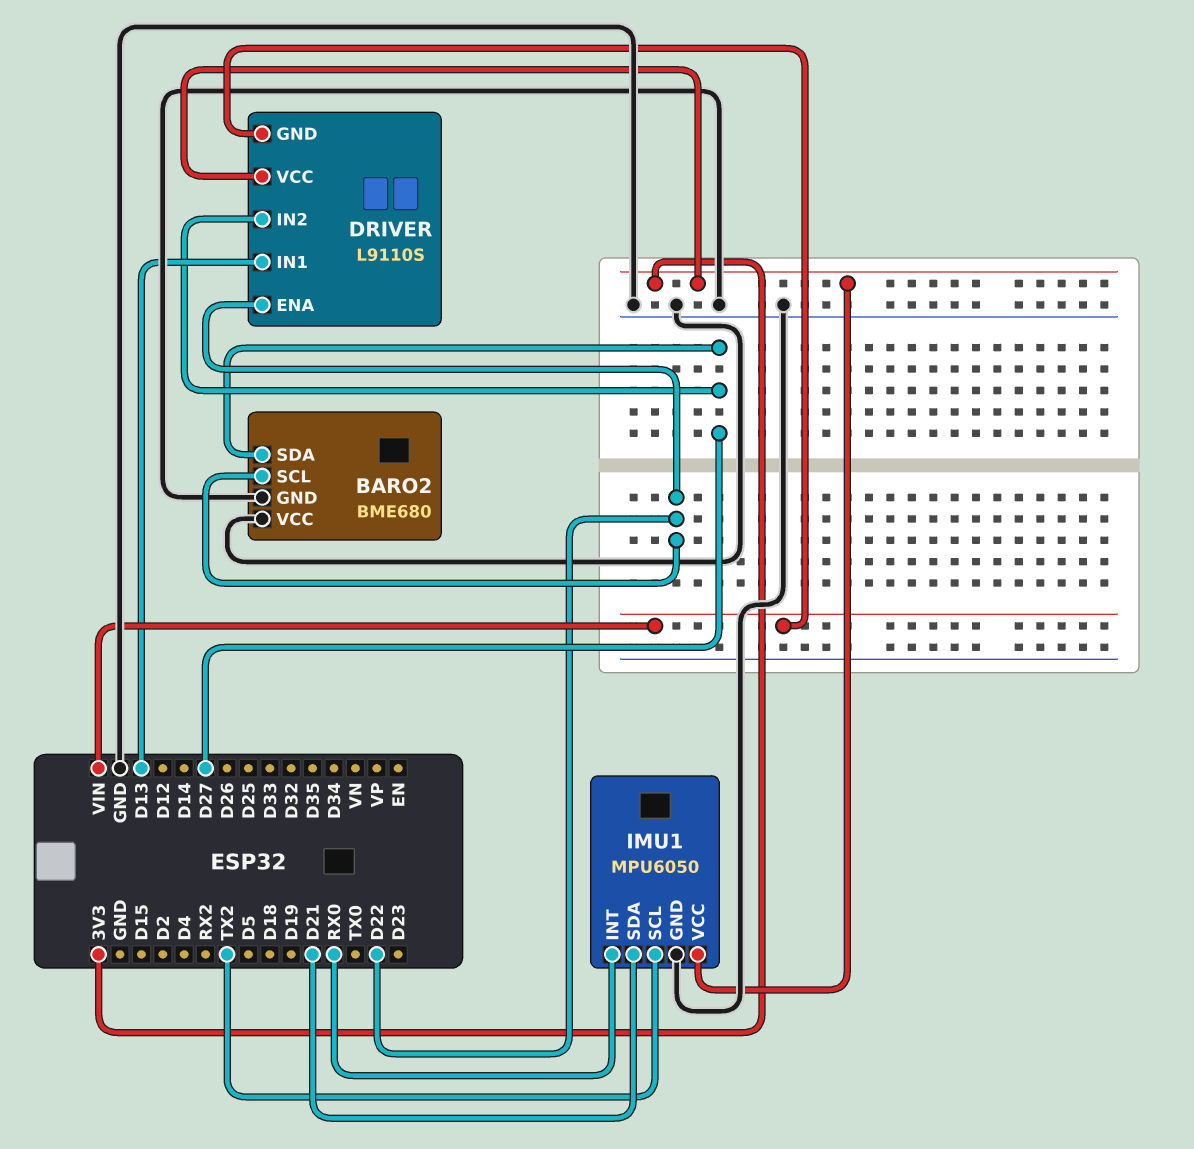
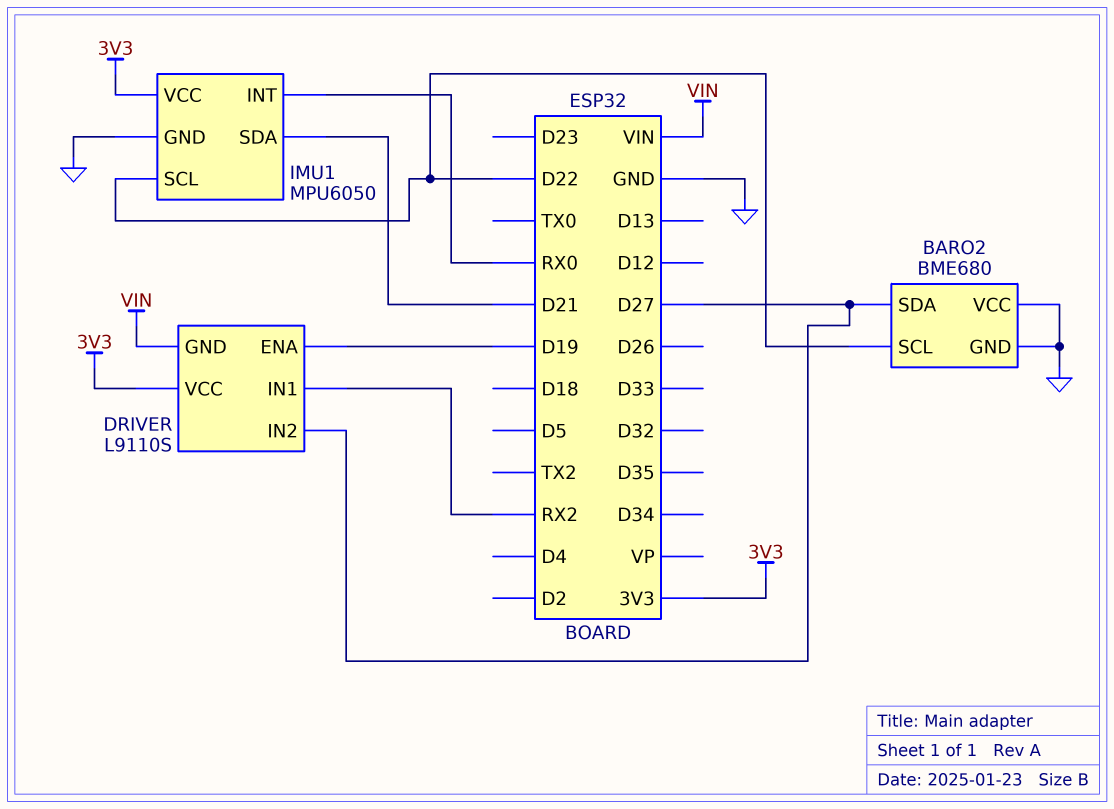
DRIVER pin ENA: D22 -> D19
DRIVER pin IN1: D13 -> RX2
IMU1 pin SCL: TX2 -> D22

